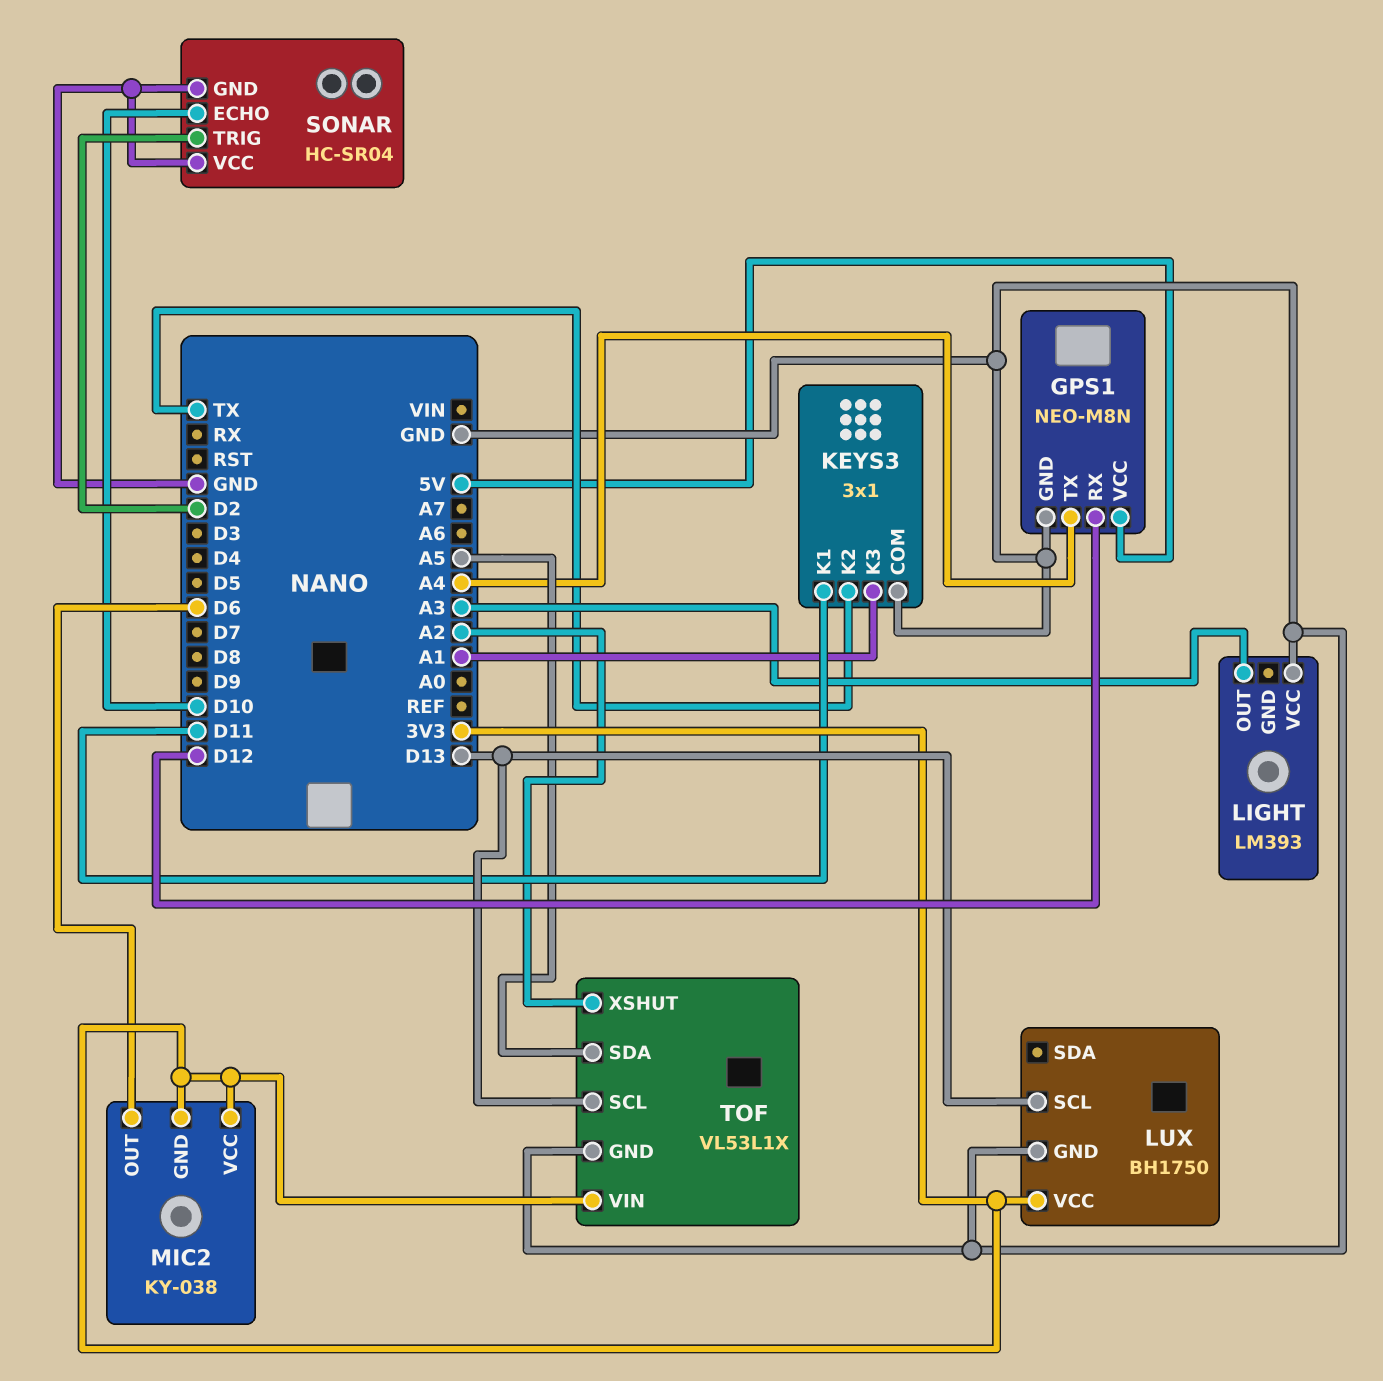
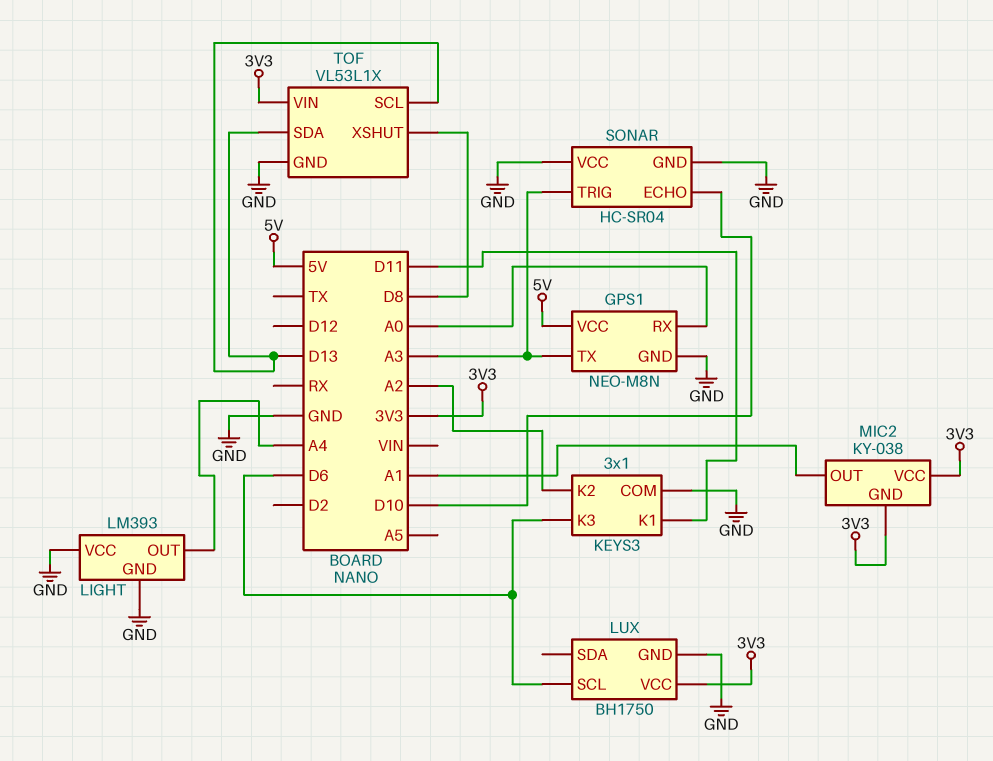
GPS1 pin RX: D12 -> A0
GPS1 pin TX: A4 -> A3
KEYS3 pin K2: TX -> A2
KEYS3 pin K3: A1 -> D6
LIGHT pin GND: none -> GND
LIGHT pin OUT: A3 -> A4
LUX pin SCL: D13 -> D6
MIC2 pin OUT: D6 -> A1
SONAR pin TRIG: D2 -> A3
TOF pin SDA: A5 -> D13
TOF pin XSHUT: A2 -> D8

